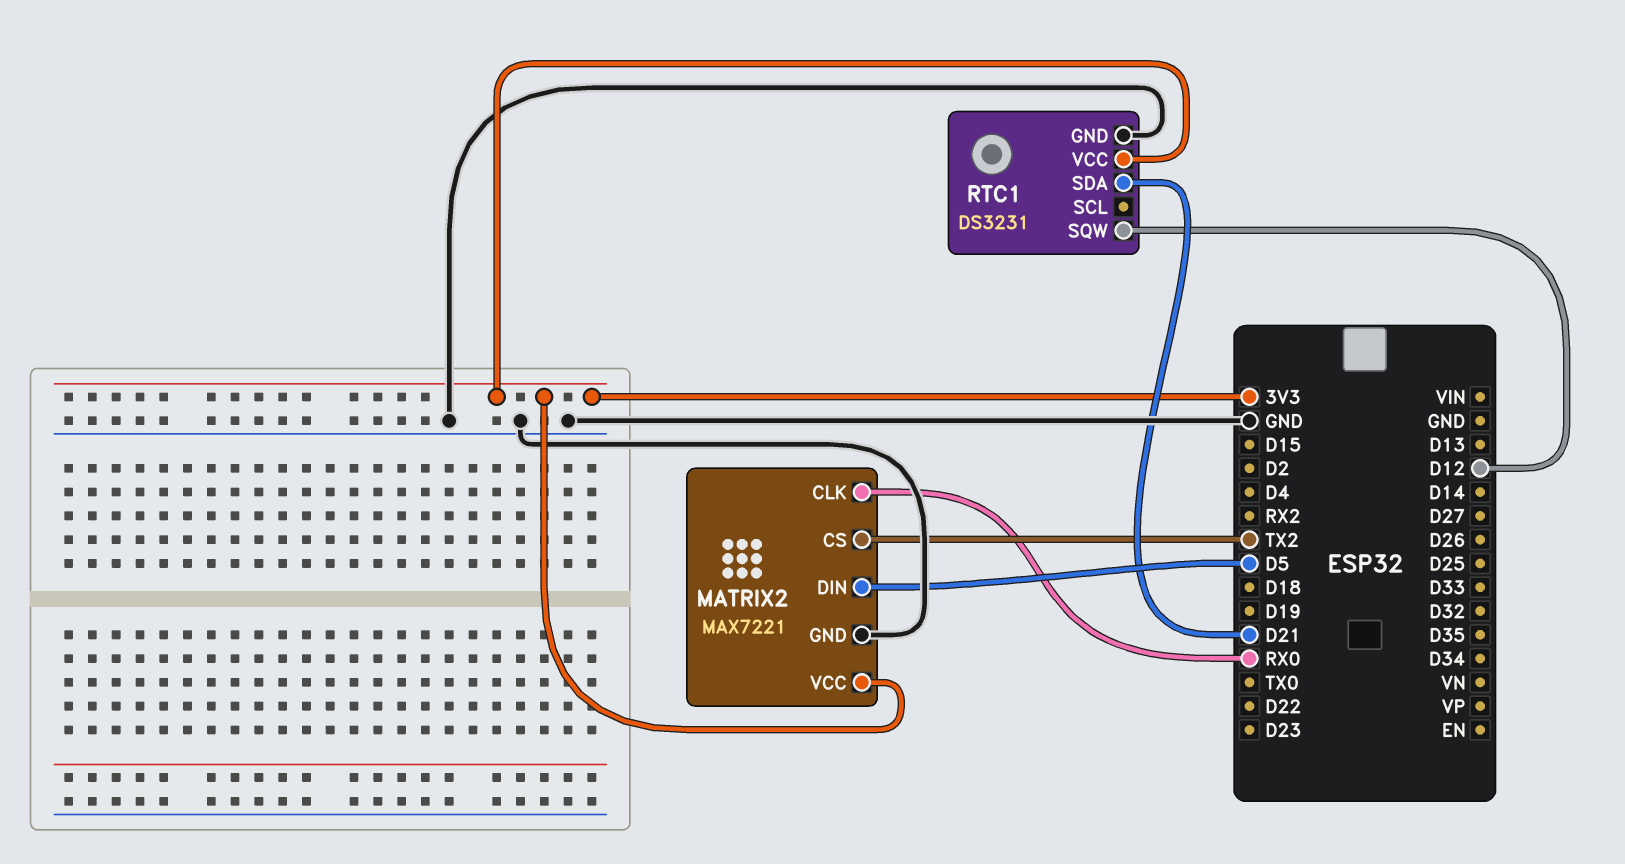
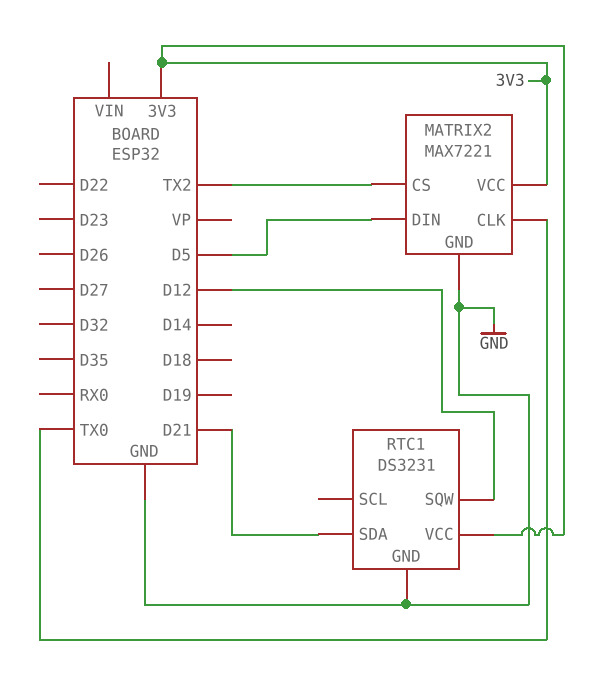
MATRIX2 pin CLK: RX0 -> TX0

